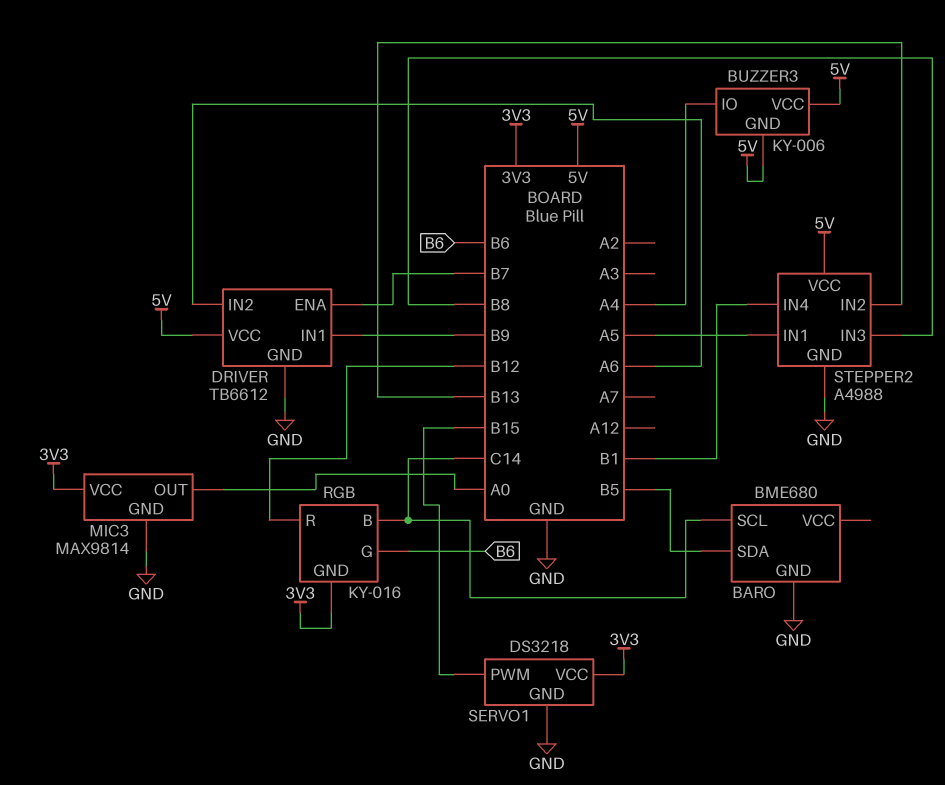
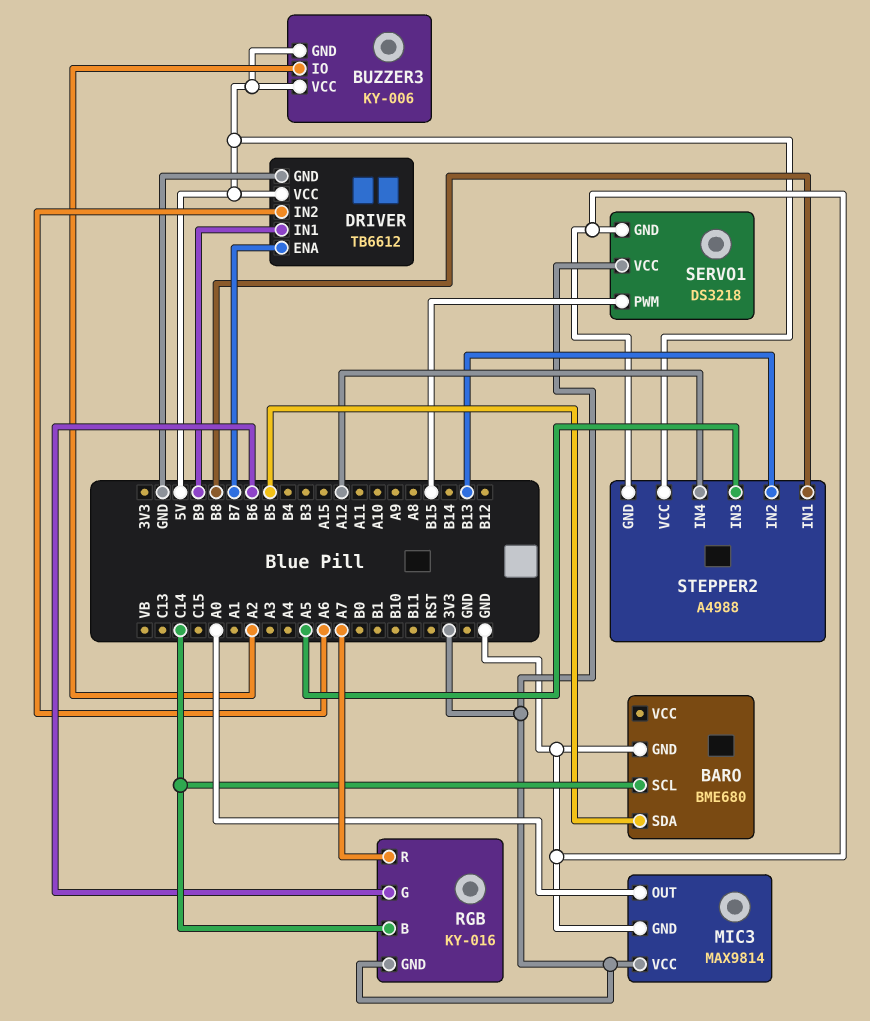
BUZZER3 pin IO: A4 -> A2
RGB pin R: B12 -> A7
STEPPER2 pin IN1: A5 -> B8
STEPPER2 pin IN3: B8 -> A5
STEPPER2 pin IN4: B1 -> A12

